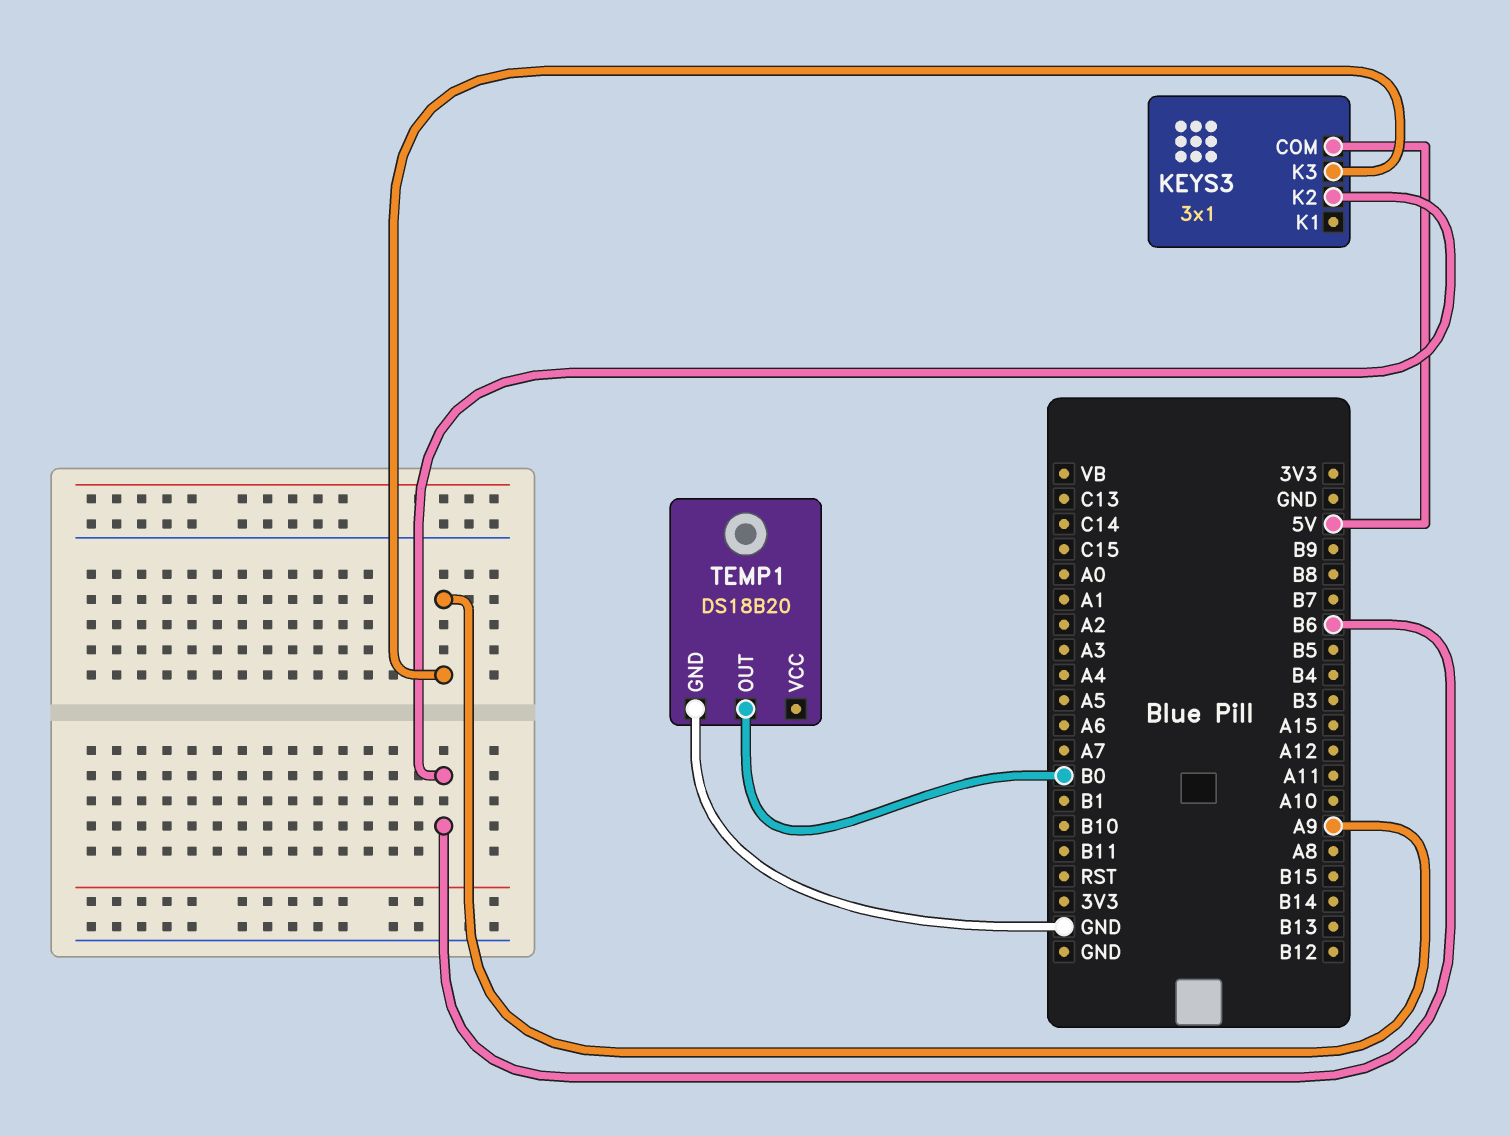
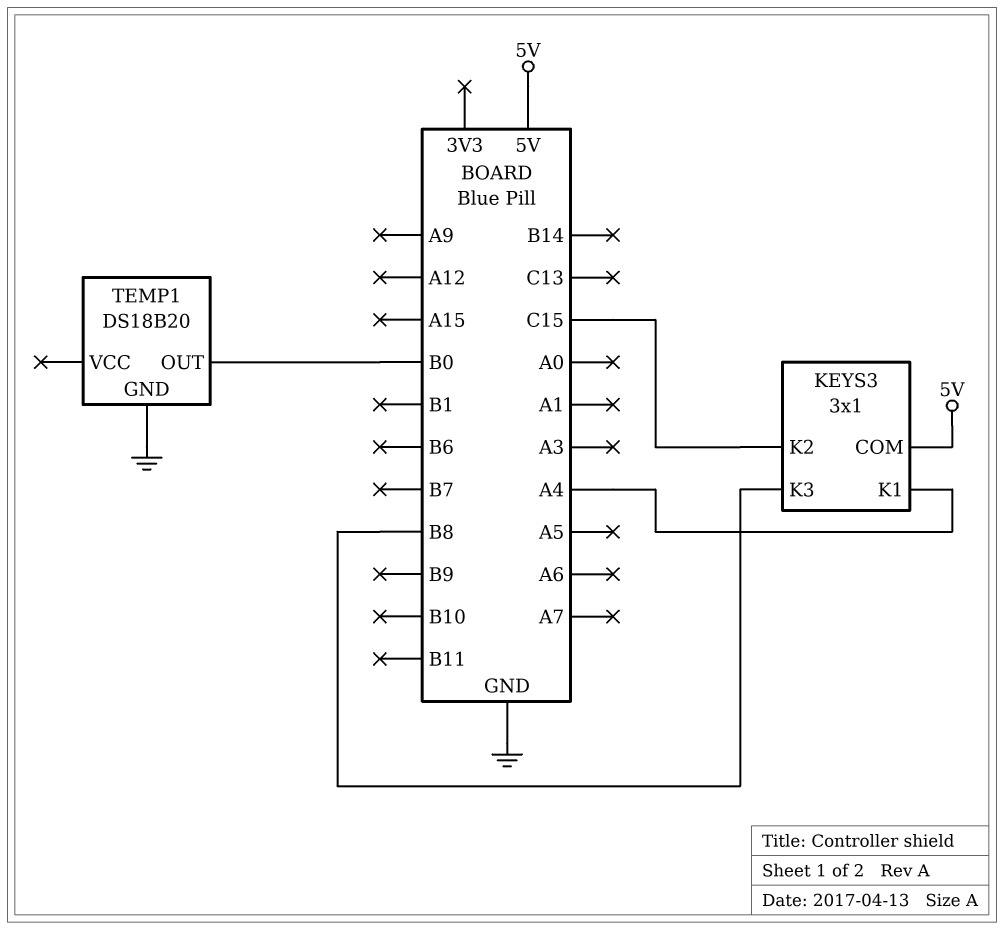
KEYS3 pin K1: none -> A4
KEYS3 pin K2: B6 -> C15
KEYS3 pin K3: A9 -> B8

